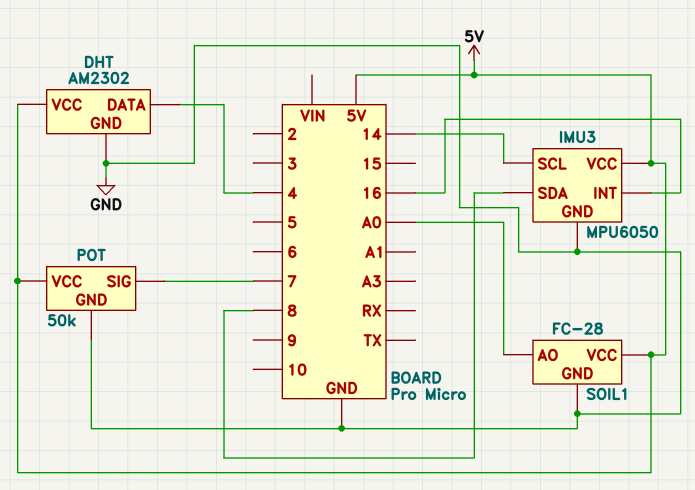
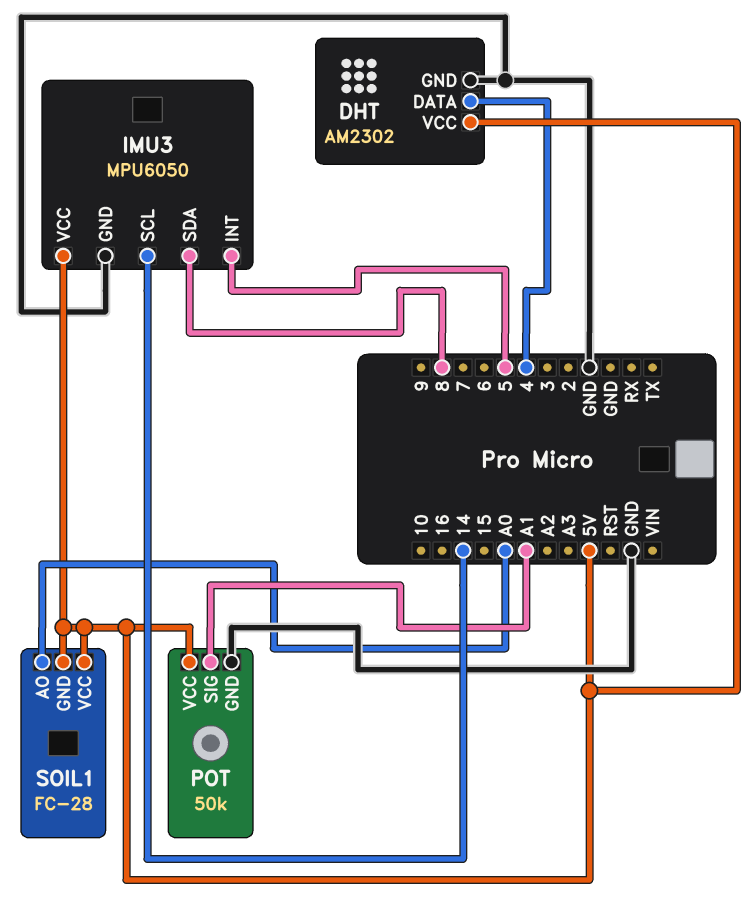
IMU3 pin INT: 16 -> 5
POT pin SIG: 7 -> A1
SOIL1 pin GND: GND -> 5V

